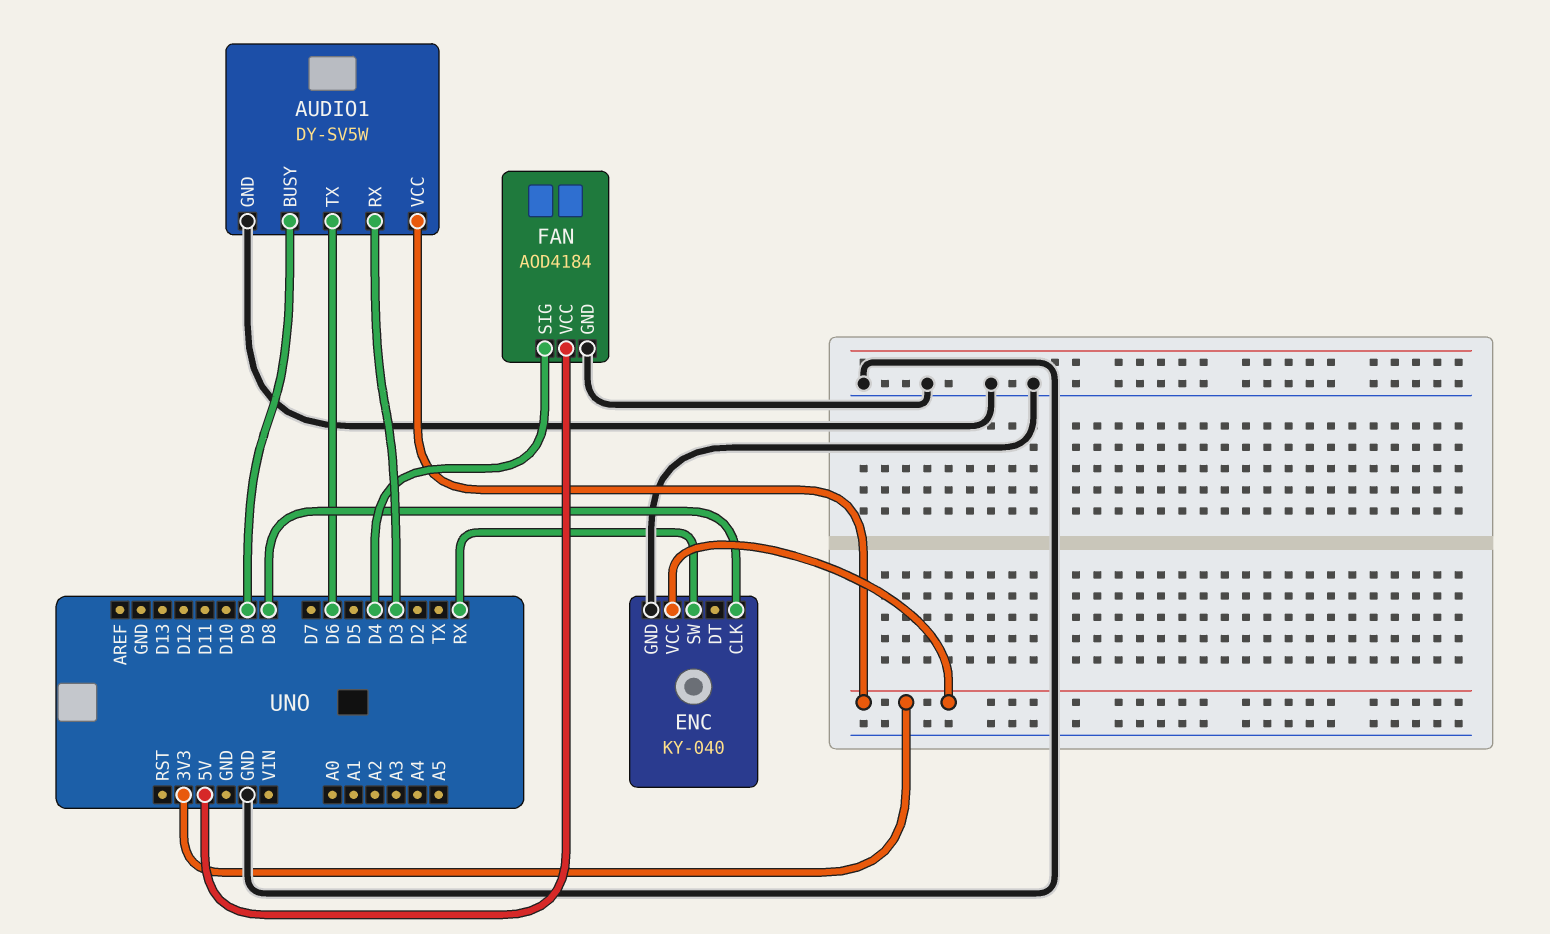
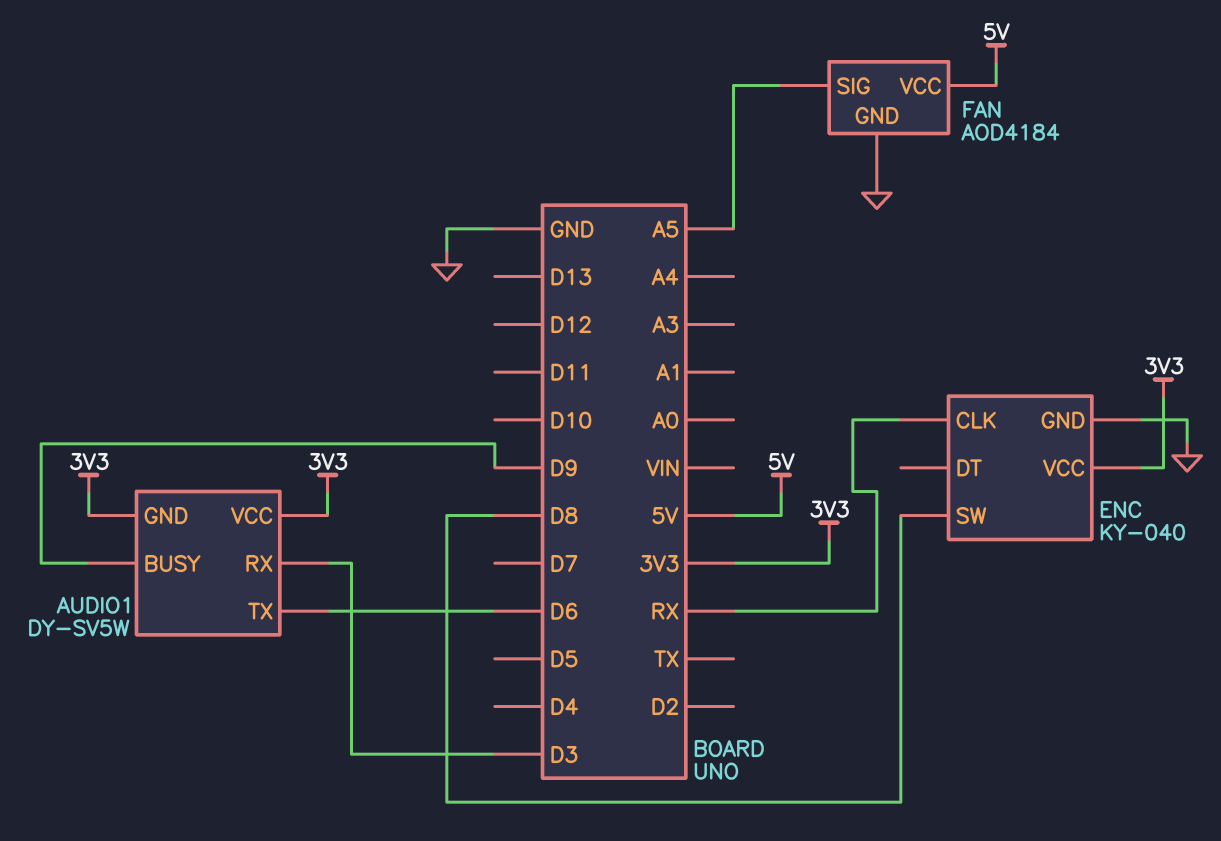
AUDIO1 pin GND: GND -> 3V3
ENC pin CLK: D8 -> RX
ENC pin SW: RX -> D8
FAN pin SIG: D4 -> A5

